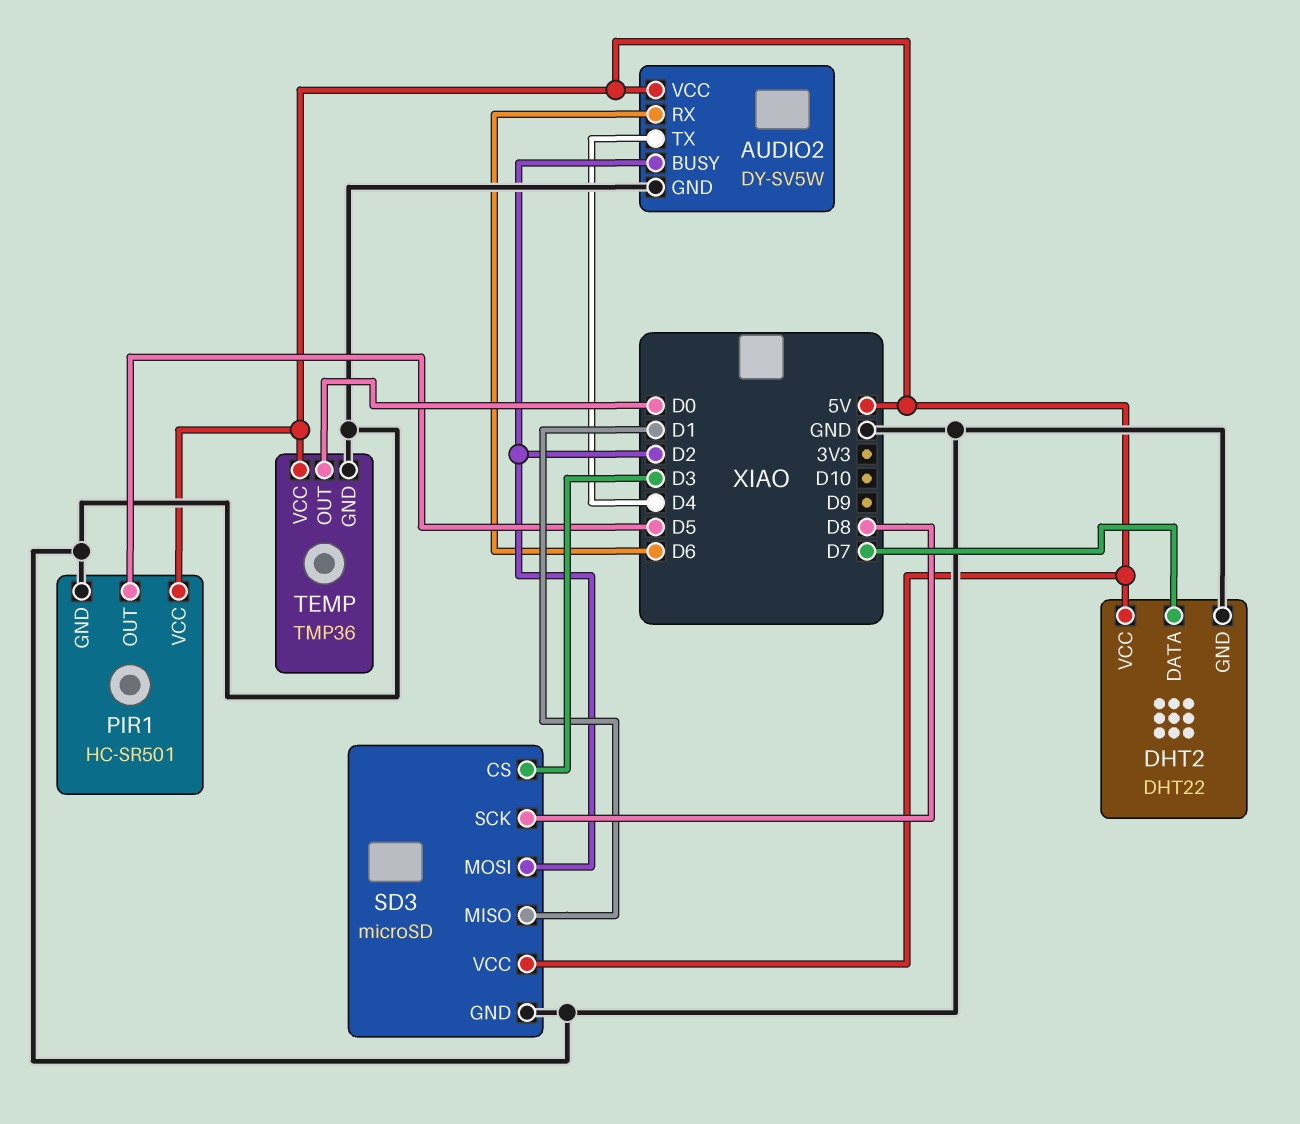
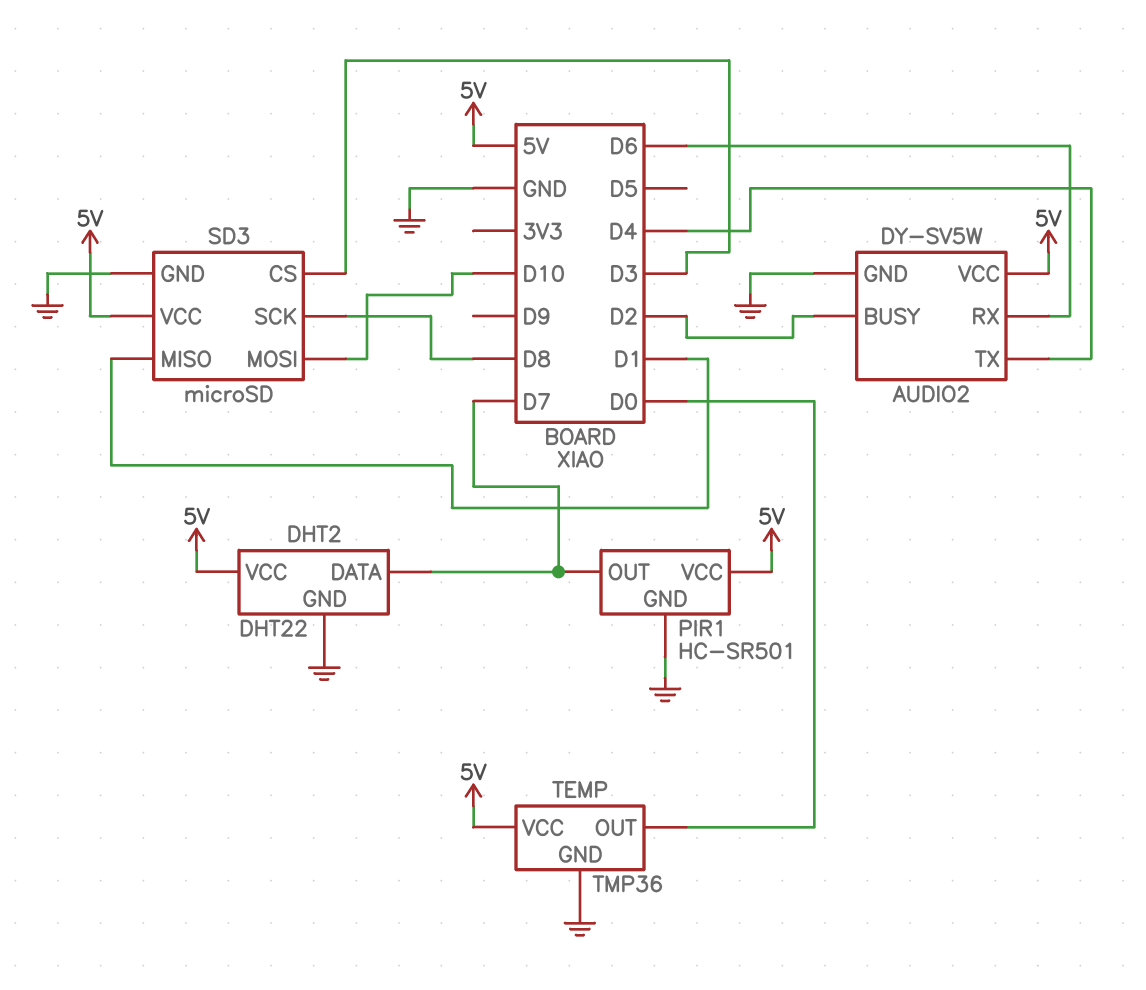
PIR1 pin OUT: D5 -> D7
SD3 pin MOSI: D2 -> D10

